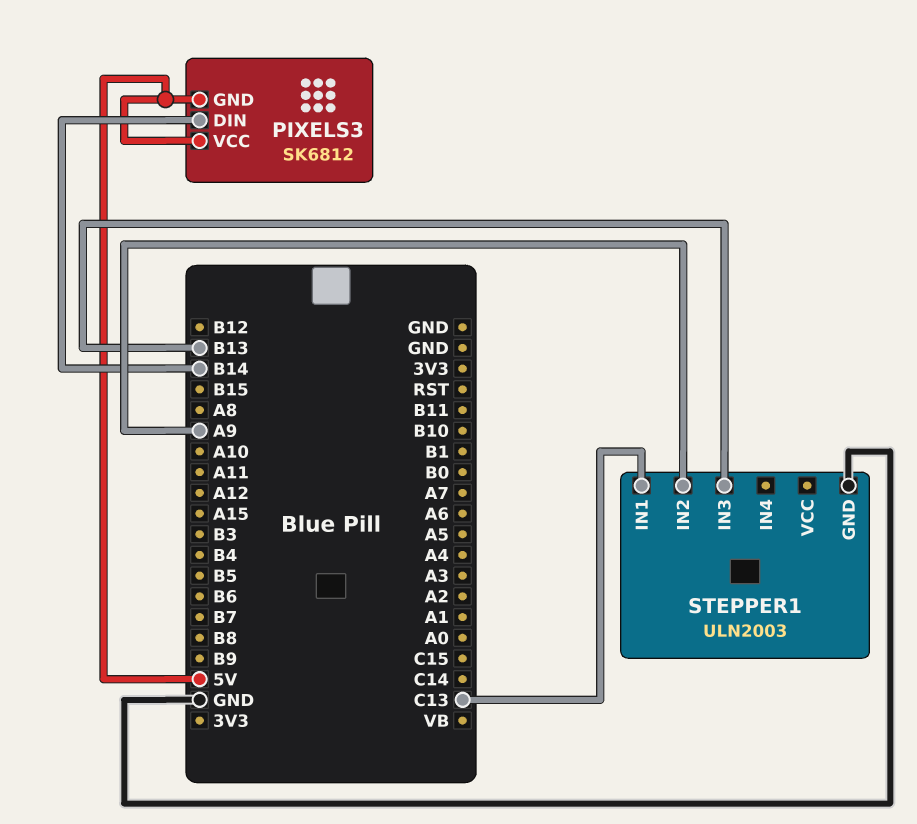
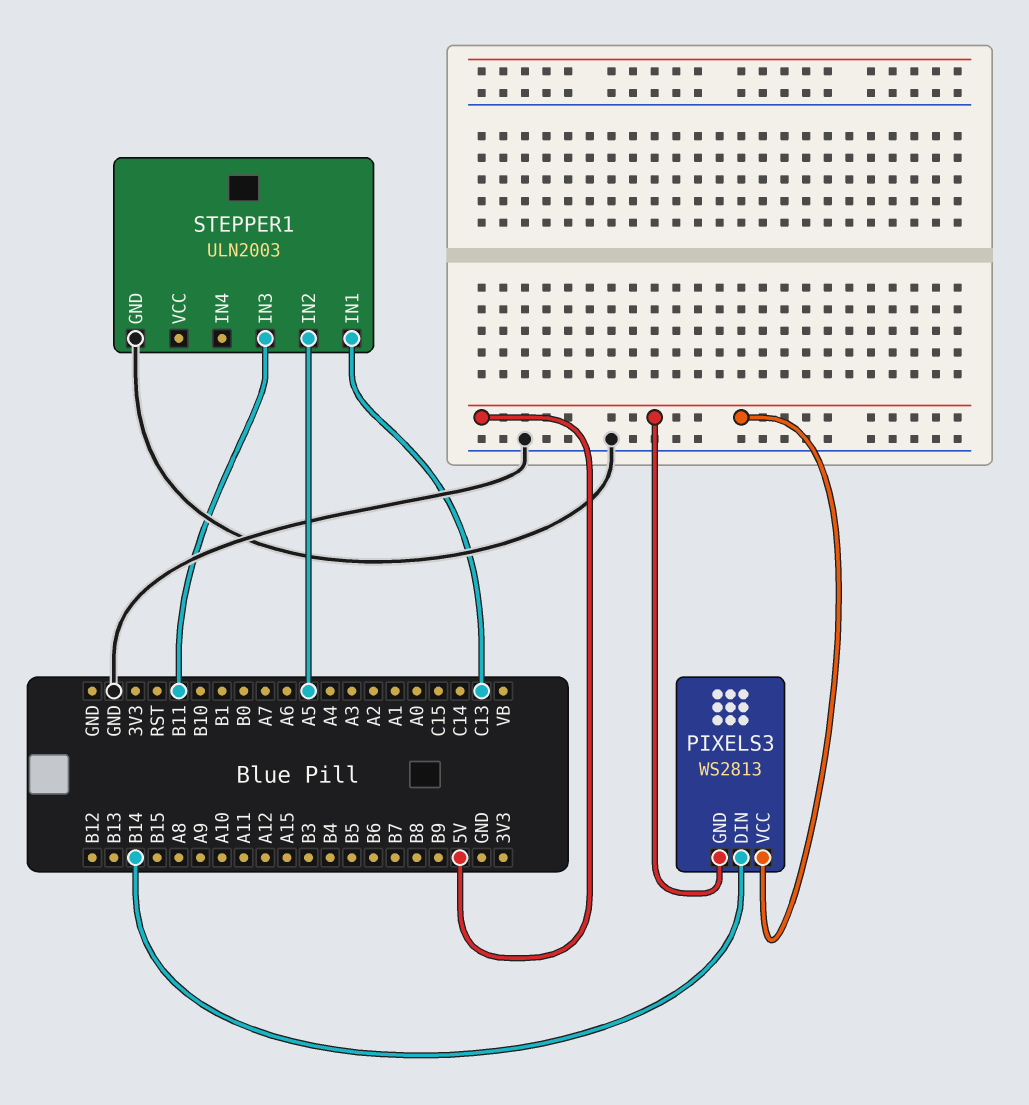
PIXELS3: SK6812 -> WS2813
STEPPER1 pin IN2: A9 -> A5
STEPPER1 pin IN3: B13 -> B11

